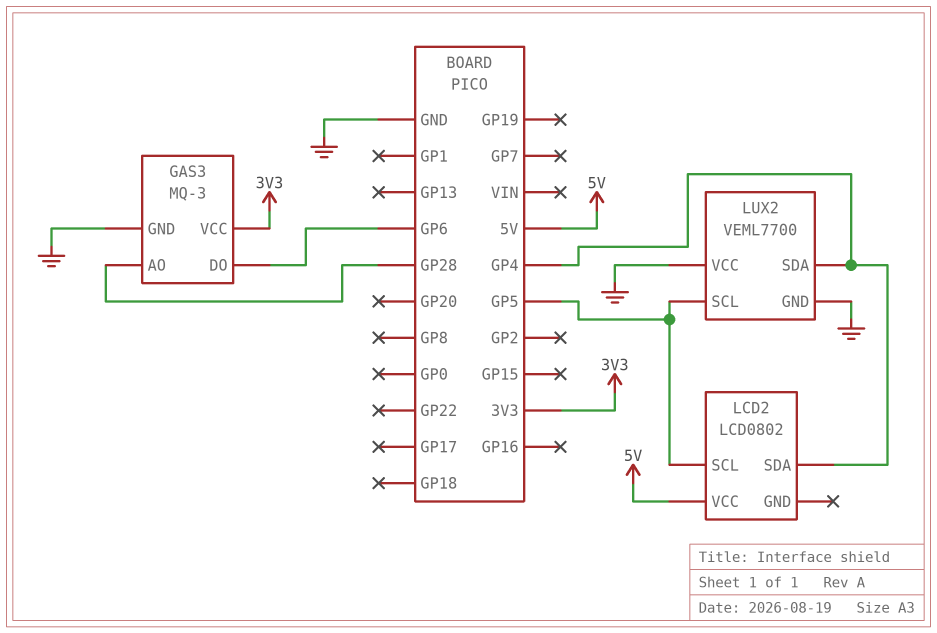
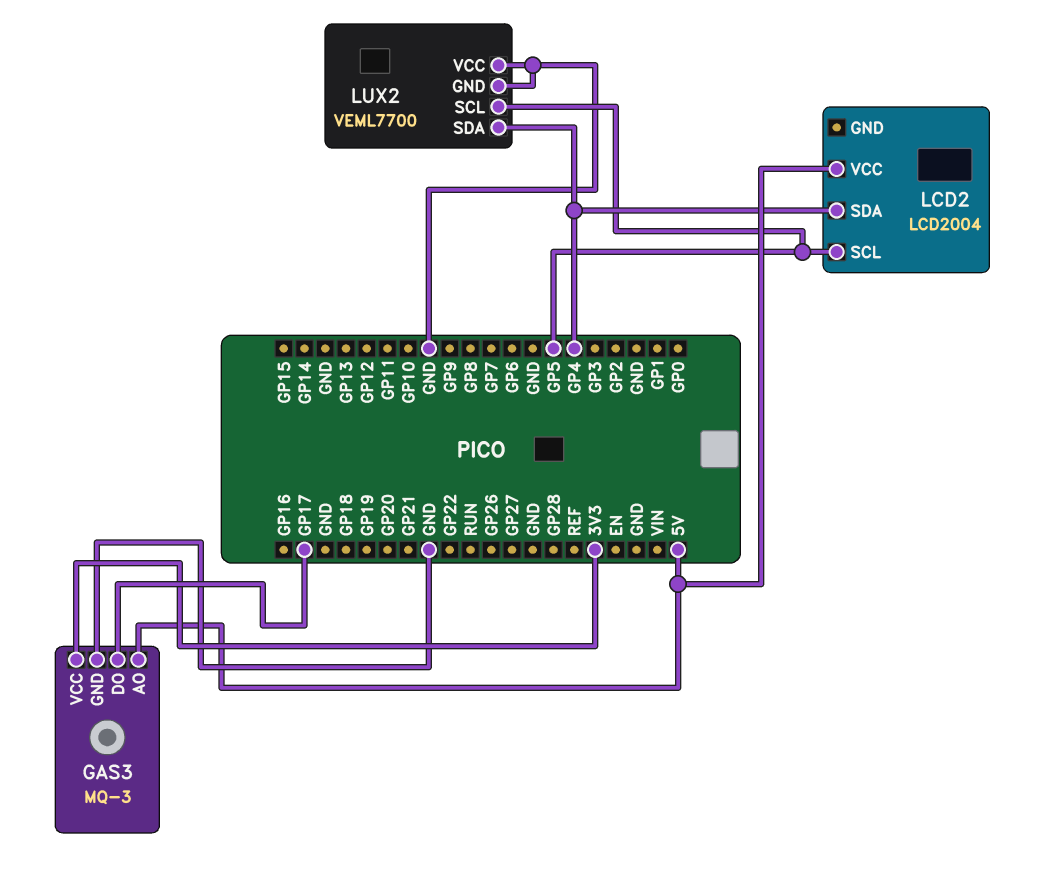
GAS3 pin AO: GP28 -> 5V
GAS3 pin DO: GP6 -> GP17
LCD2: LCD0802 -> LCD2004

